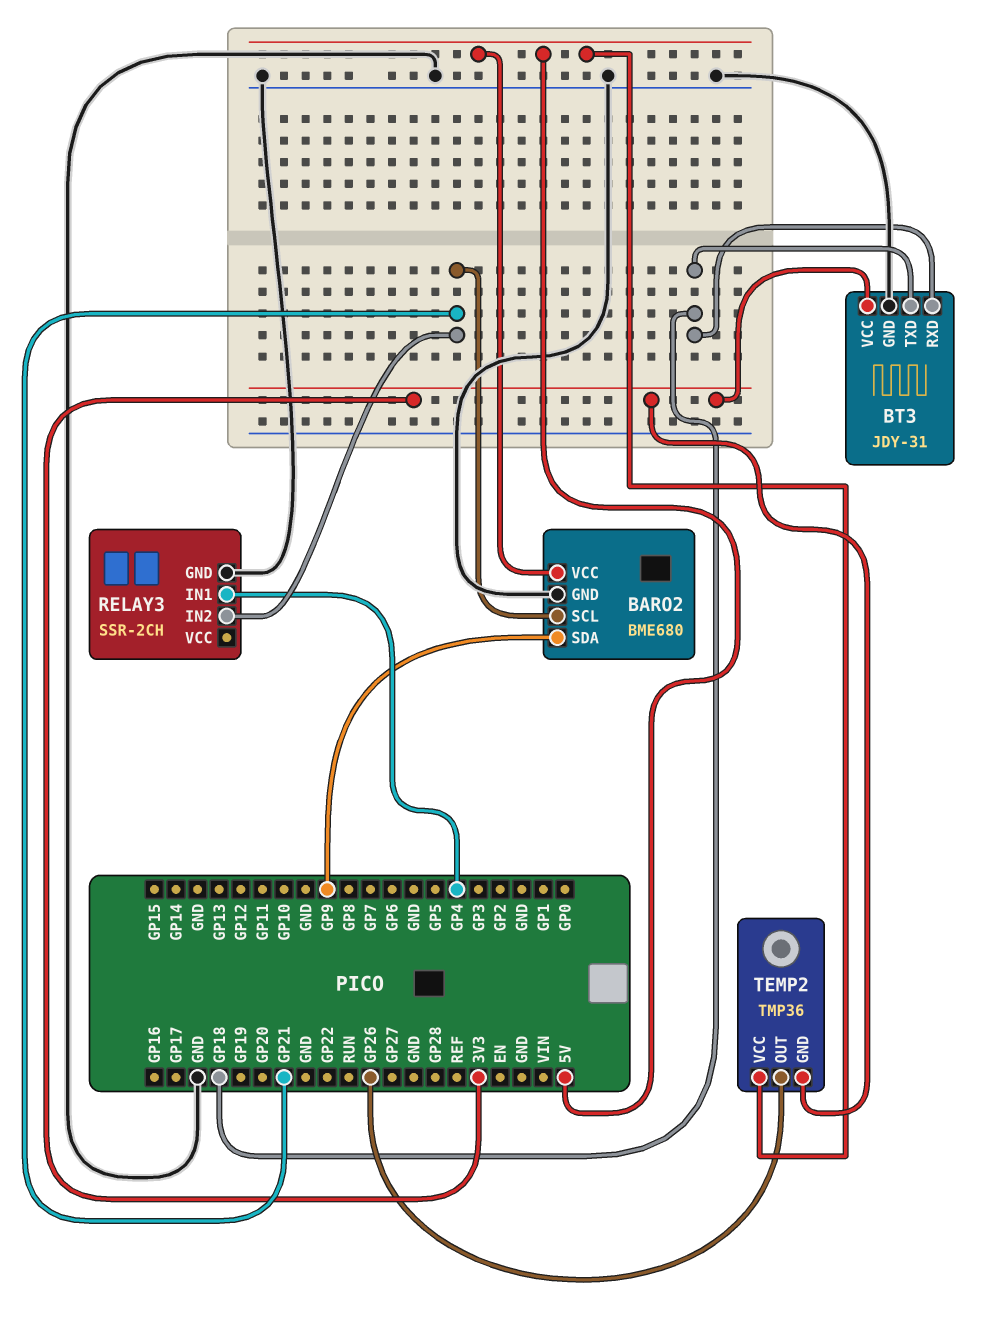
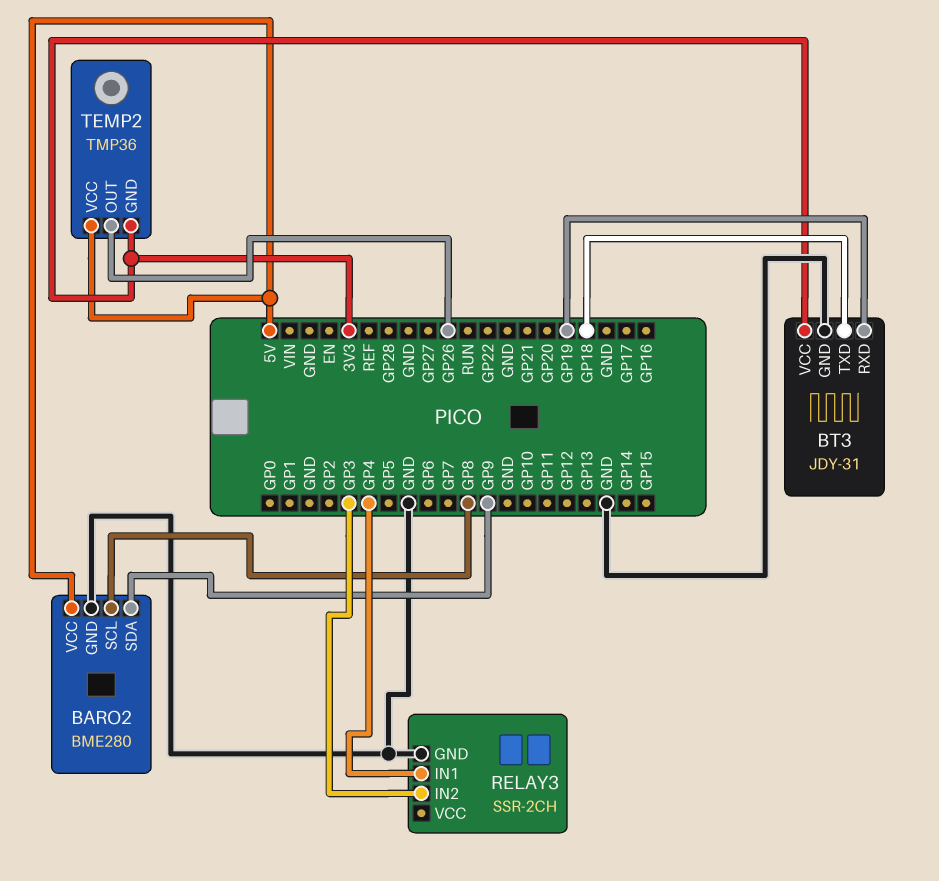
BARO2: BME680 -> BME280
BARO2 pin SCL: GP21 -> GP8
BT3 pin RXD: GP18 -> GP19
RELAY3 pin IN2: GP21 -> GP3

